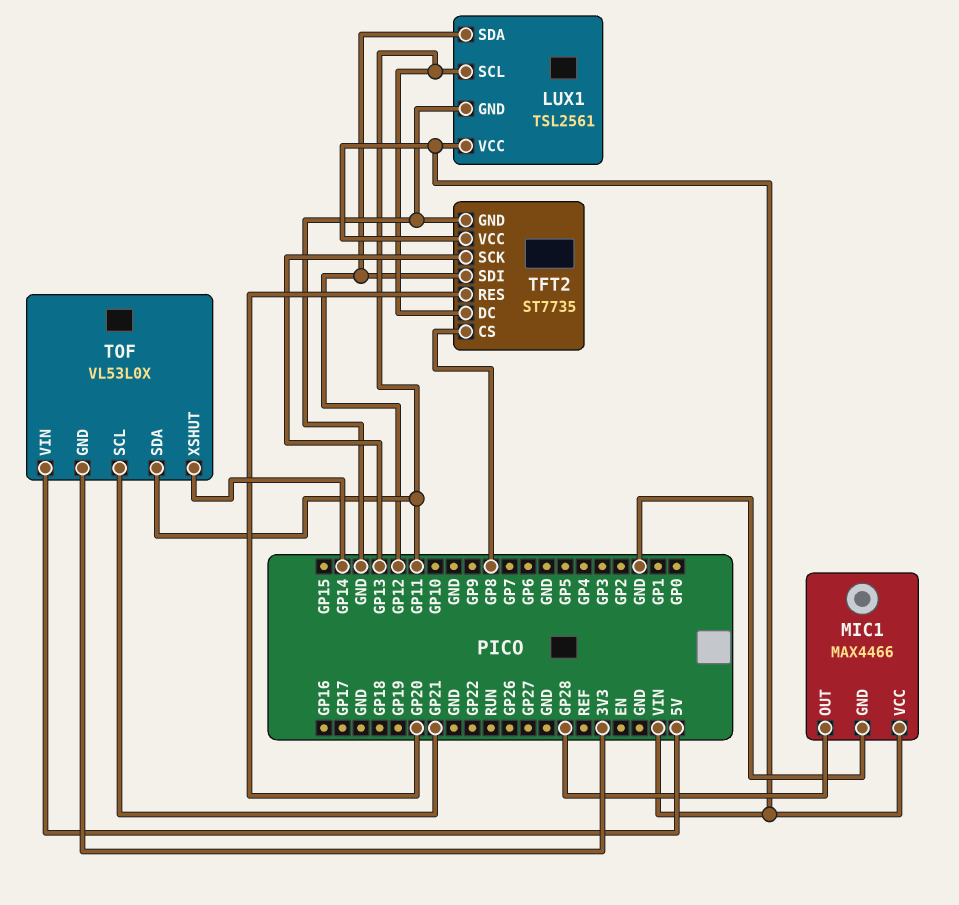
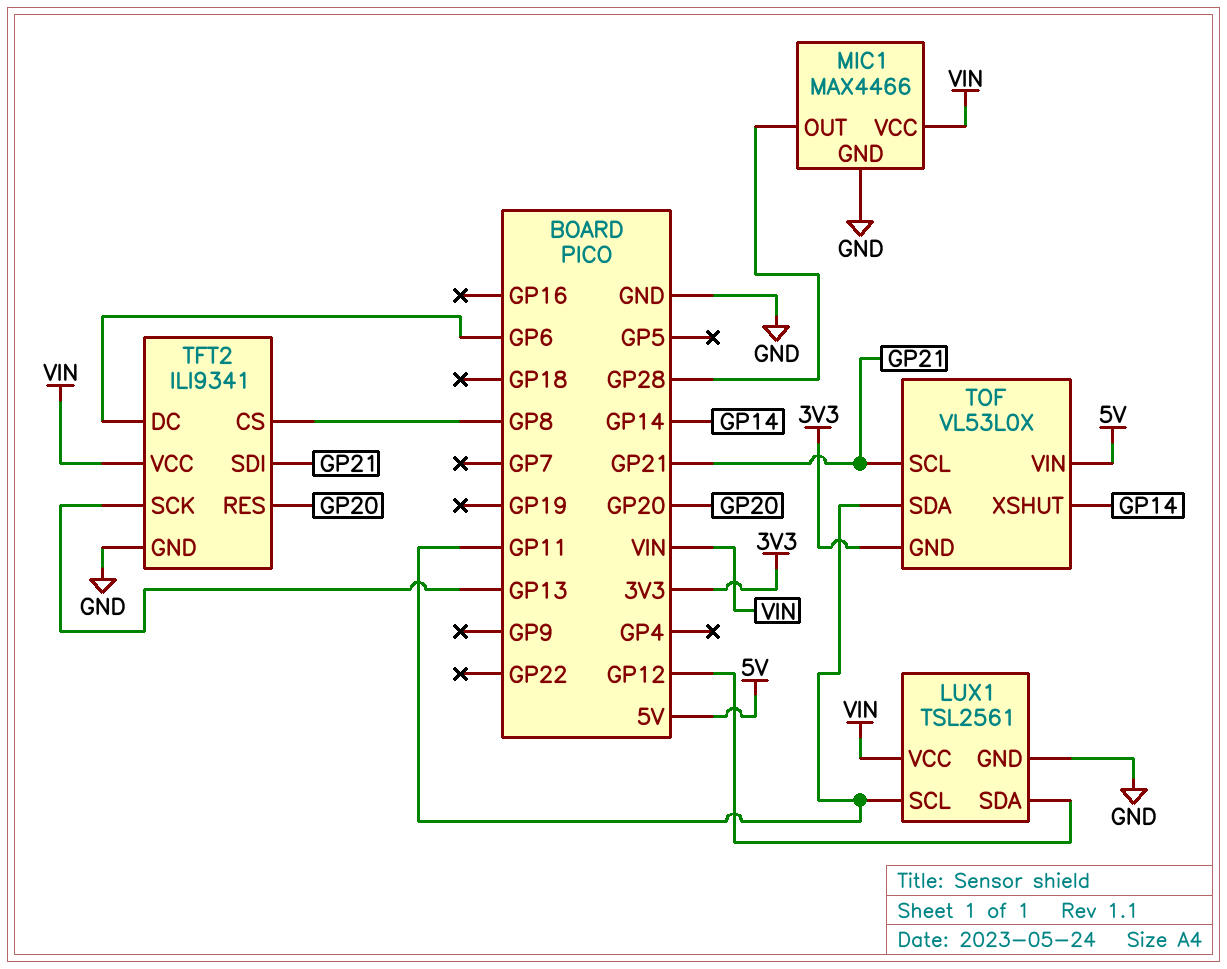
TFT2: ST7735 -> ILI9341
TFT2 pin DC: GP11 -> GP6
TFT2 pin SDI: GP12 -> GP21

